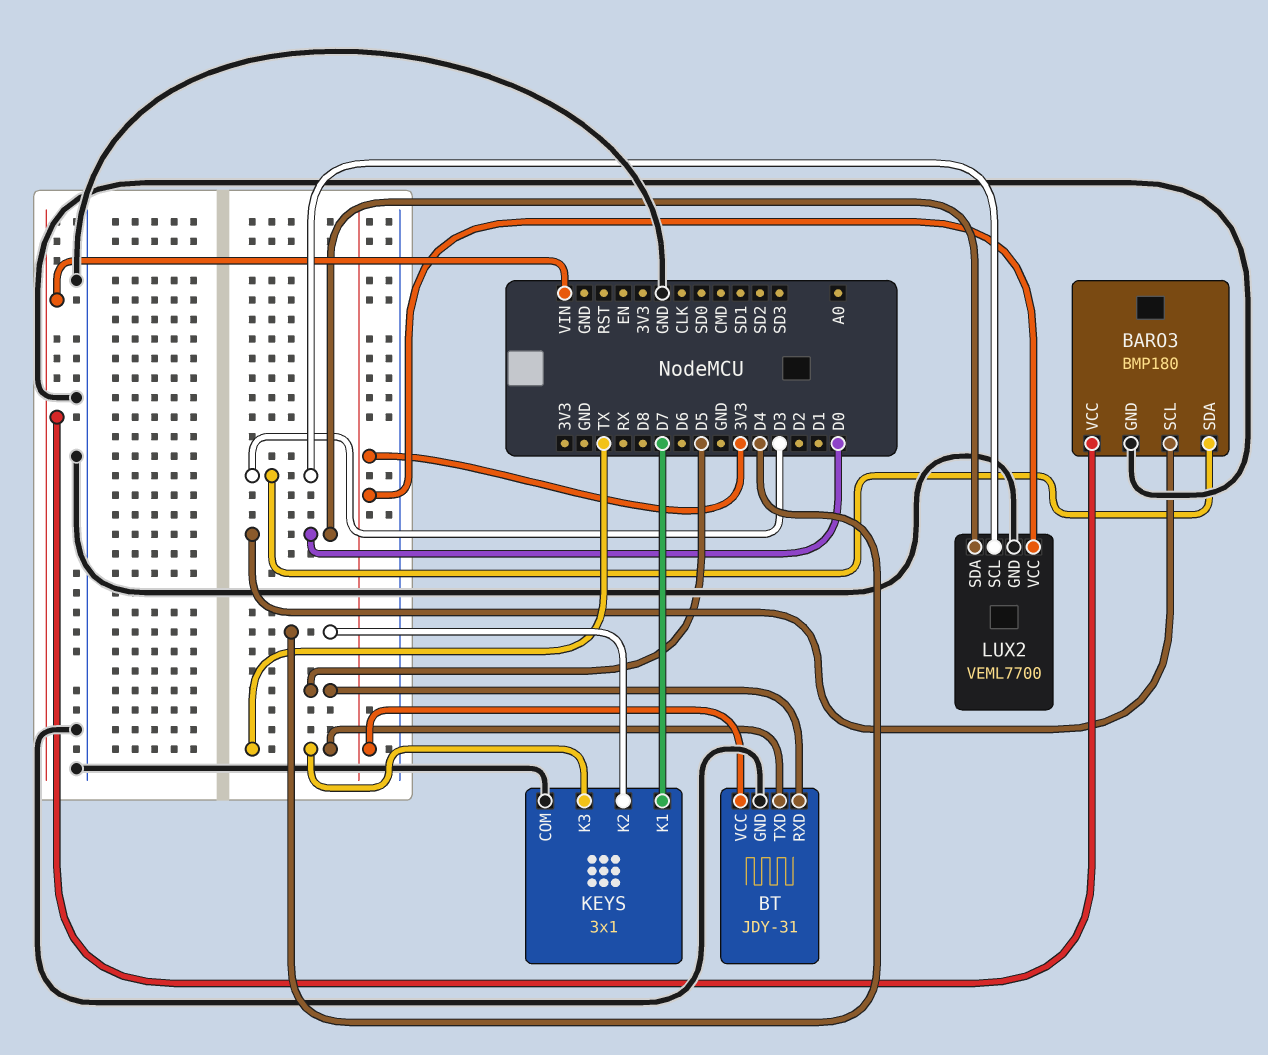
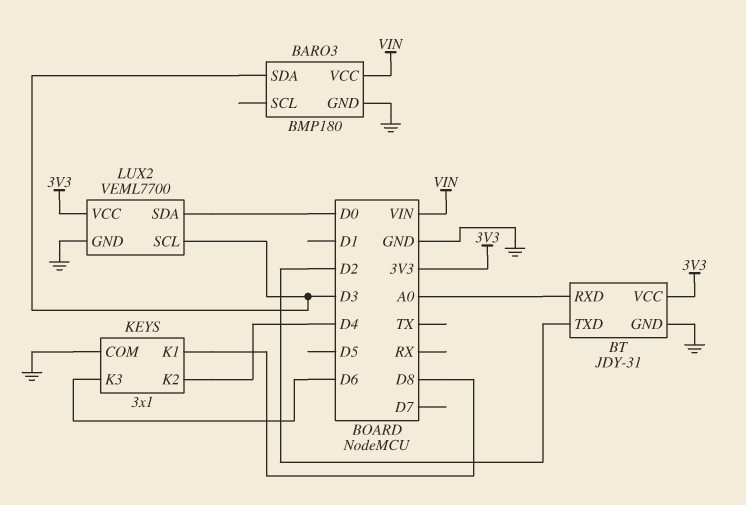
BARO3 pin SCL: D0 -> none
BT pin RXD: D5 -> A0
BT pin TXD: TX -> D2
KEYS pin K1: D7 -> D8
KEYS pin K3: TX -> D6

